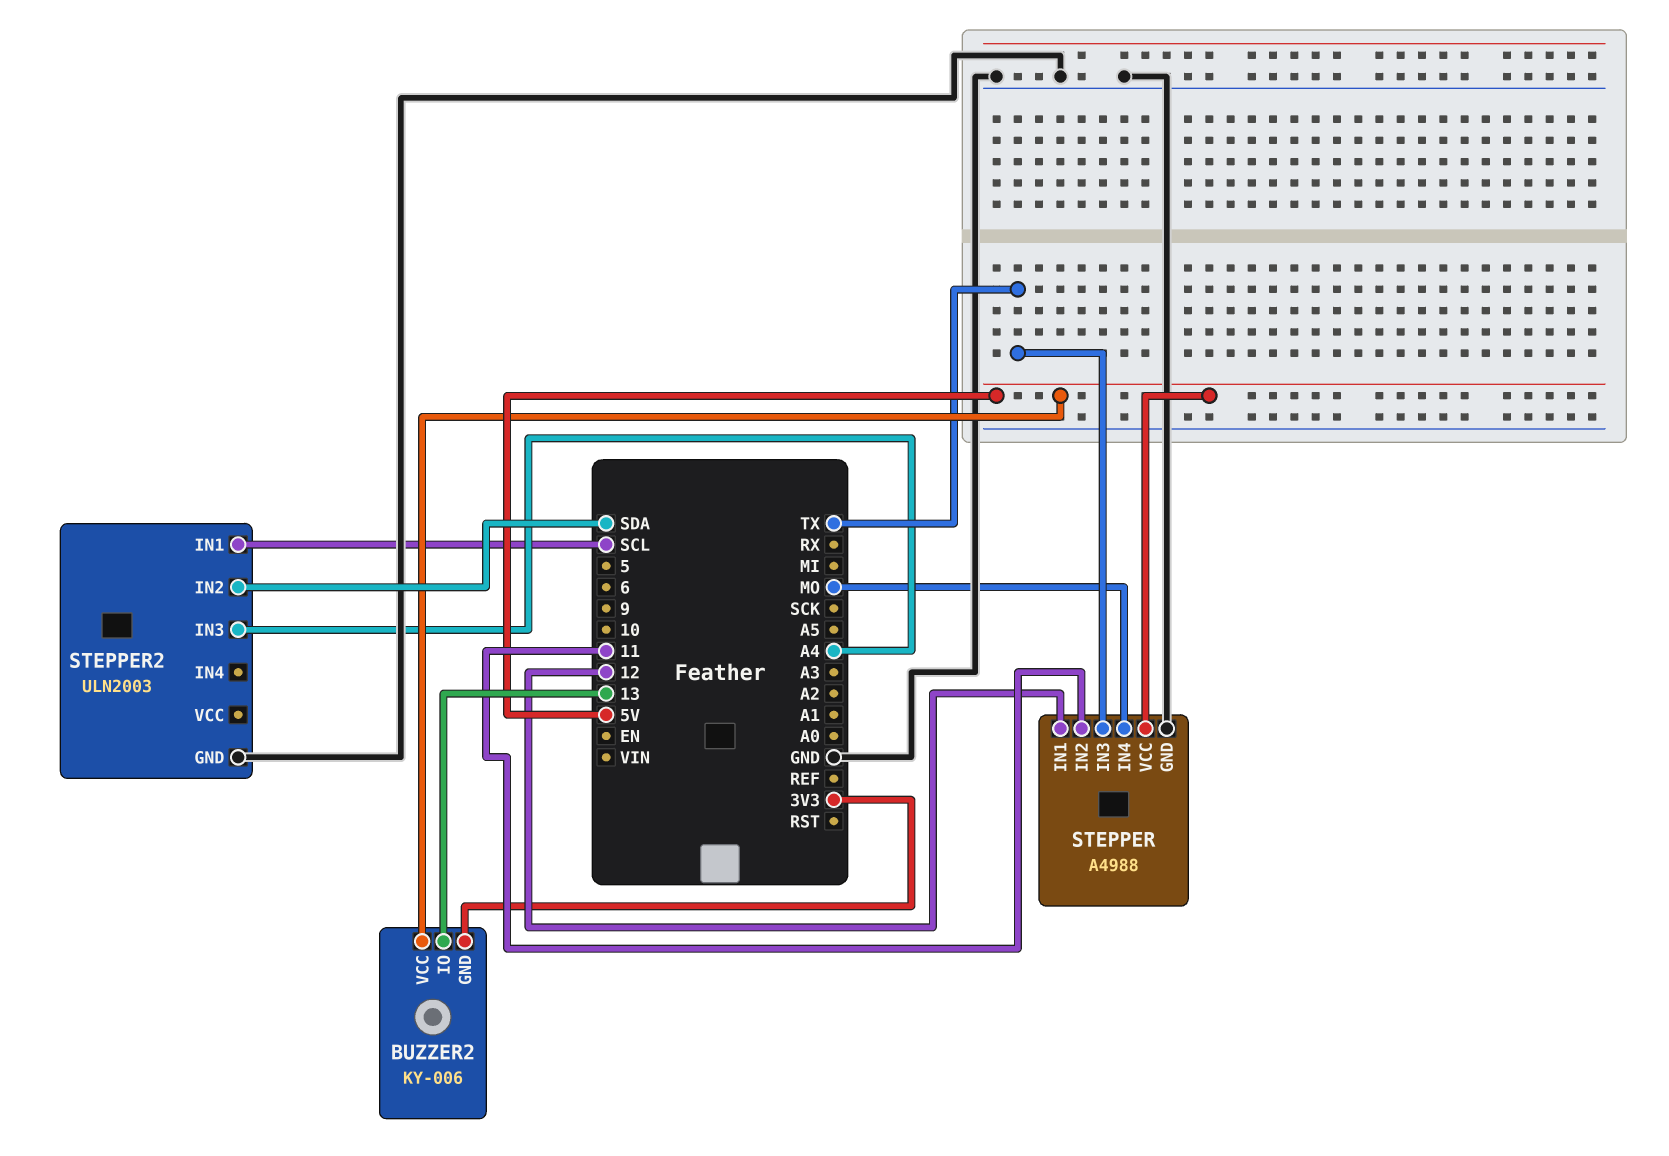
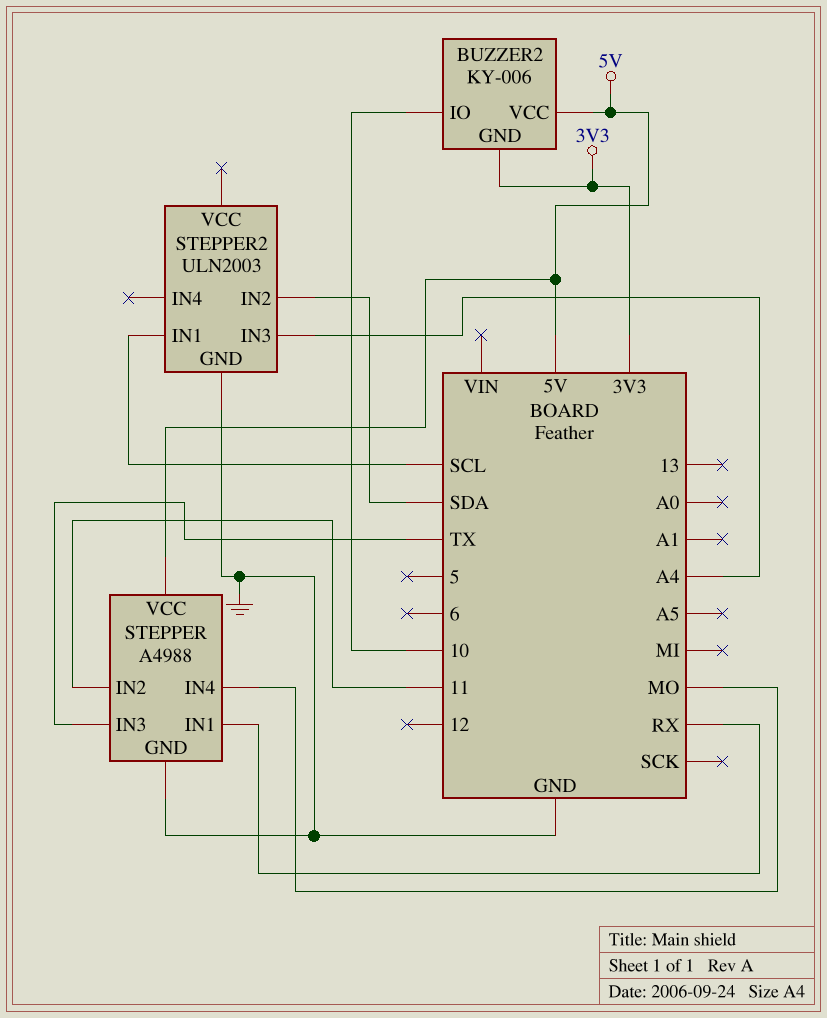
BUZZER2 pin IO: 13 -> 10
STEPPER pin IN1: 12 -> RX

